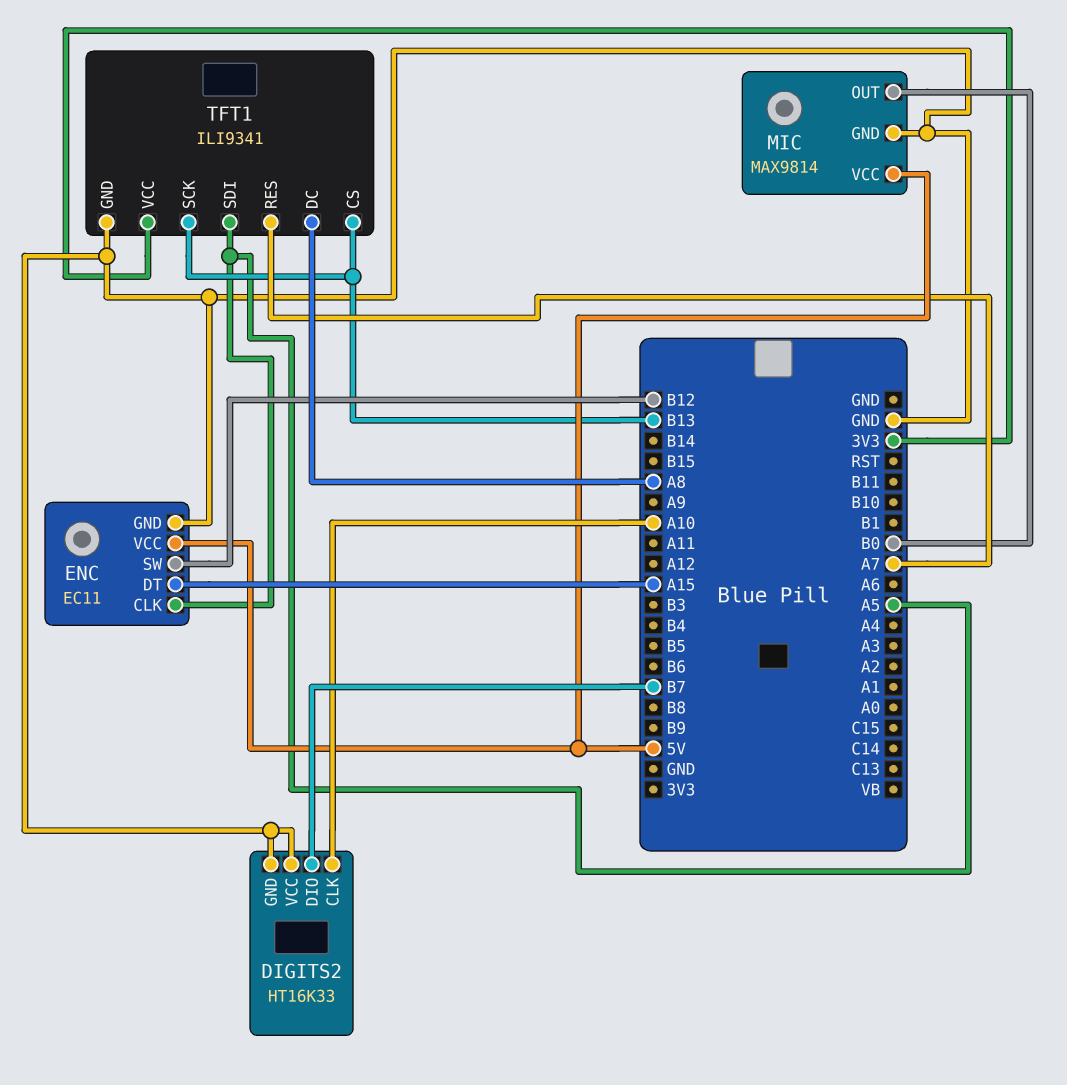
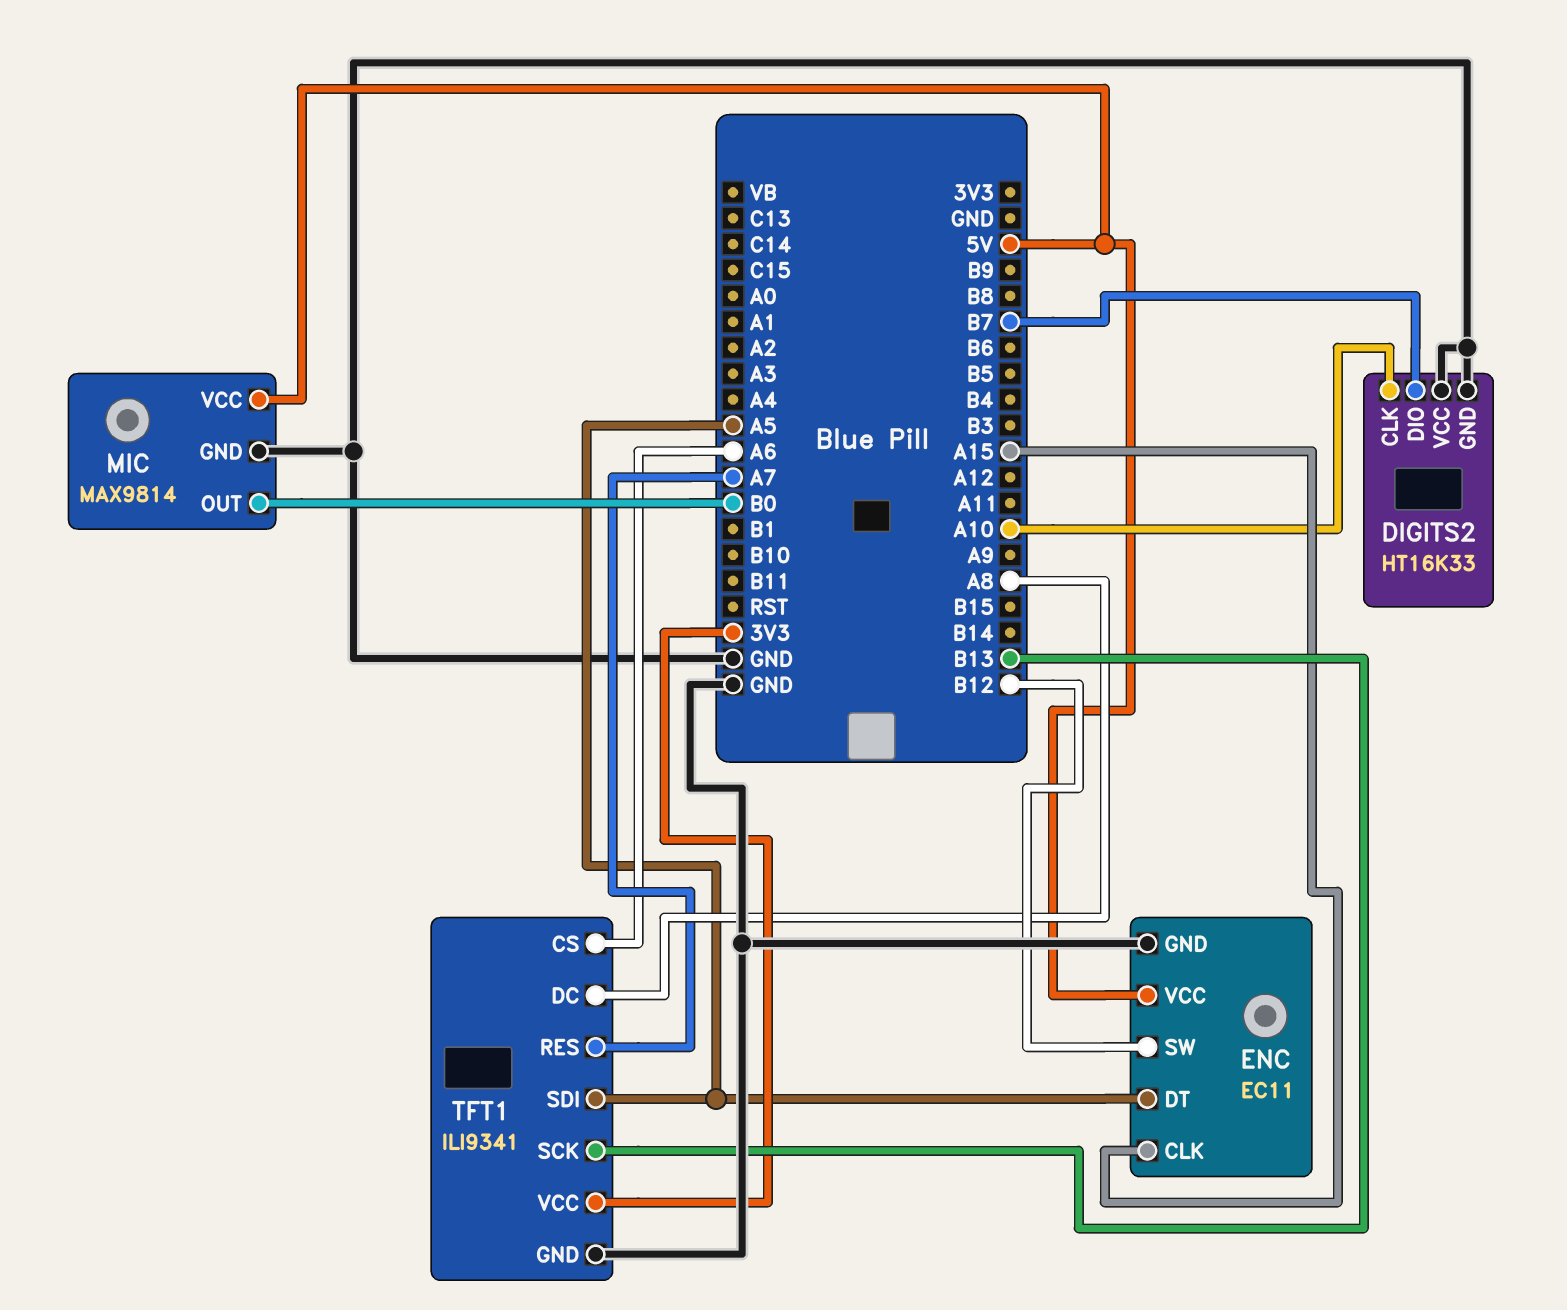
ENC pin CLK: A5 -> A15
ENC pin DT: A15 -> A5
TFT1 pin CS: B13 -> A6

